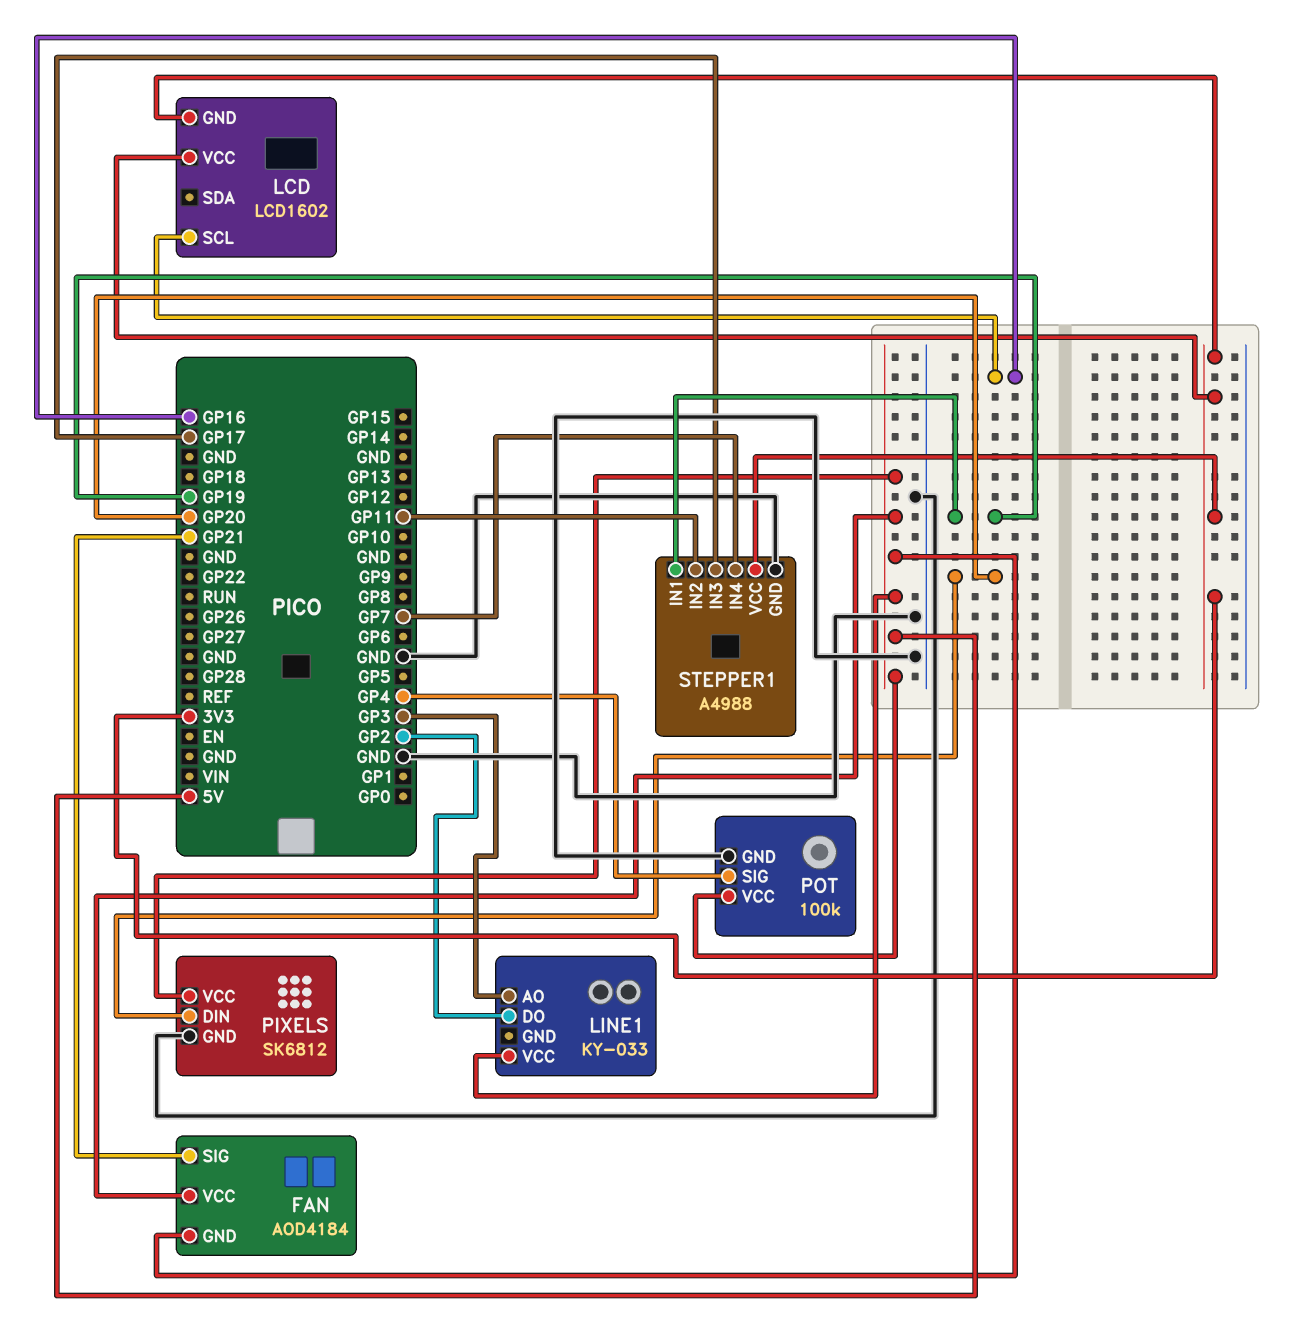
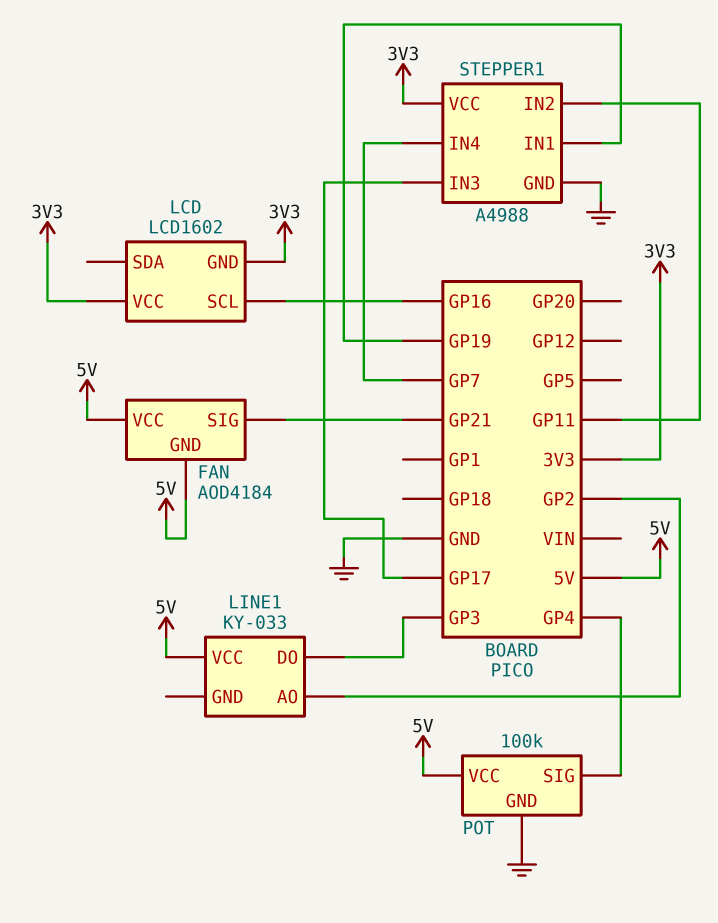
LINE1 pin AO: GP3 -> GP2
LINE1 pin DO: GP2 -> GP3
PIXELS: SK6812 -> none
PIXELS pin DIN: GP20 -> none
PIXELS pin GND: GND -> none
PIXELS pin VCC: 5V -> none

